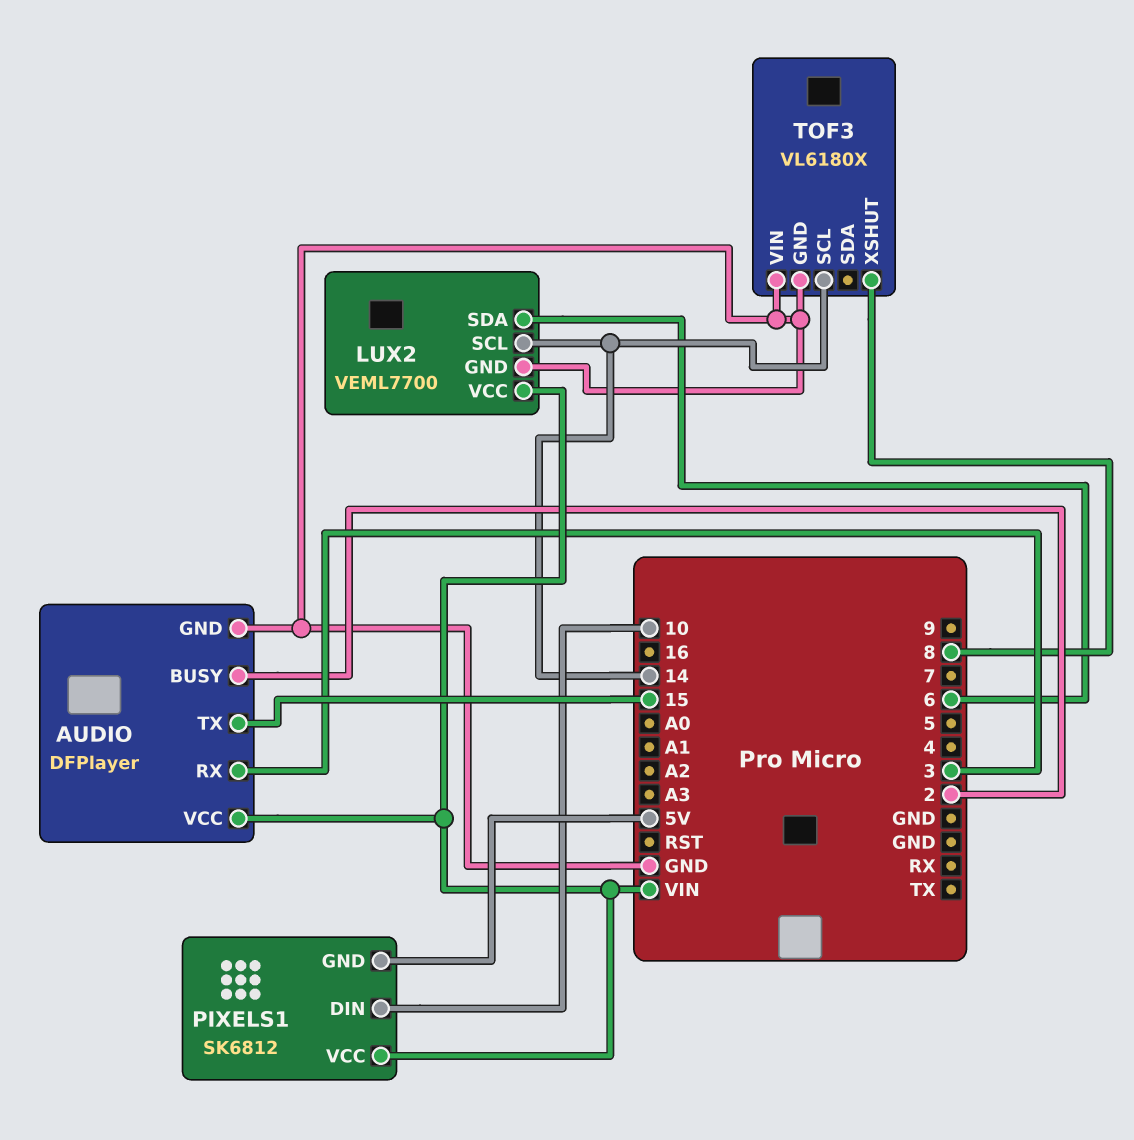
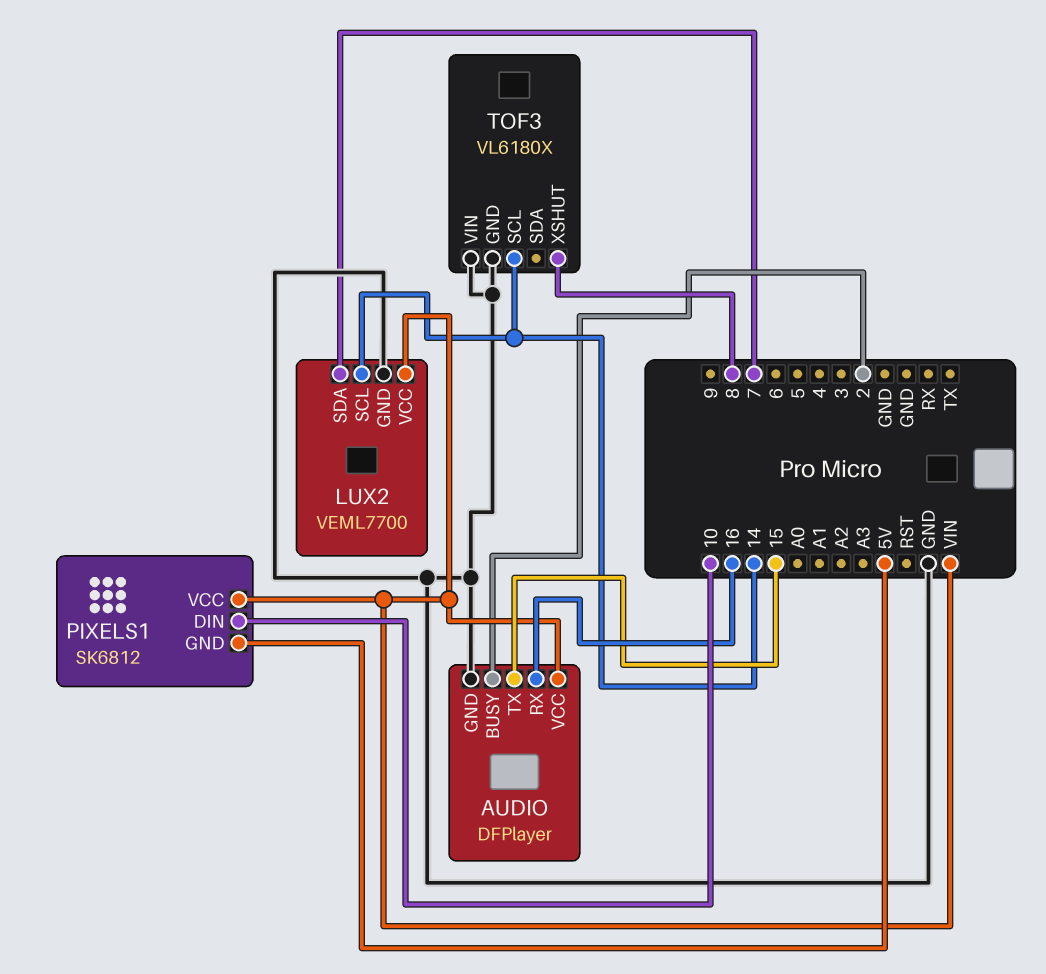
AUDIO pin RX: 3 -> 16
LUX2 pin SDA: 6 -> 7

